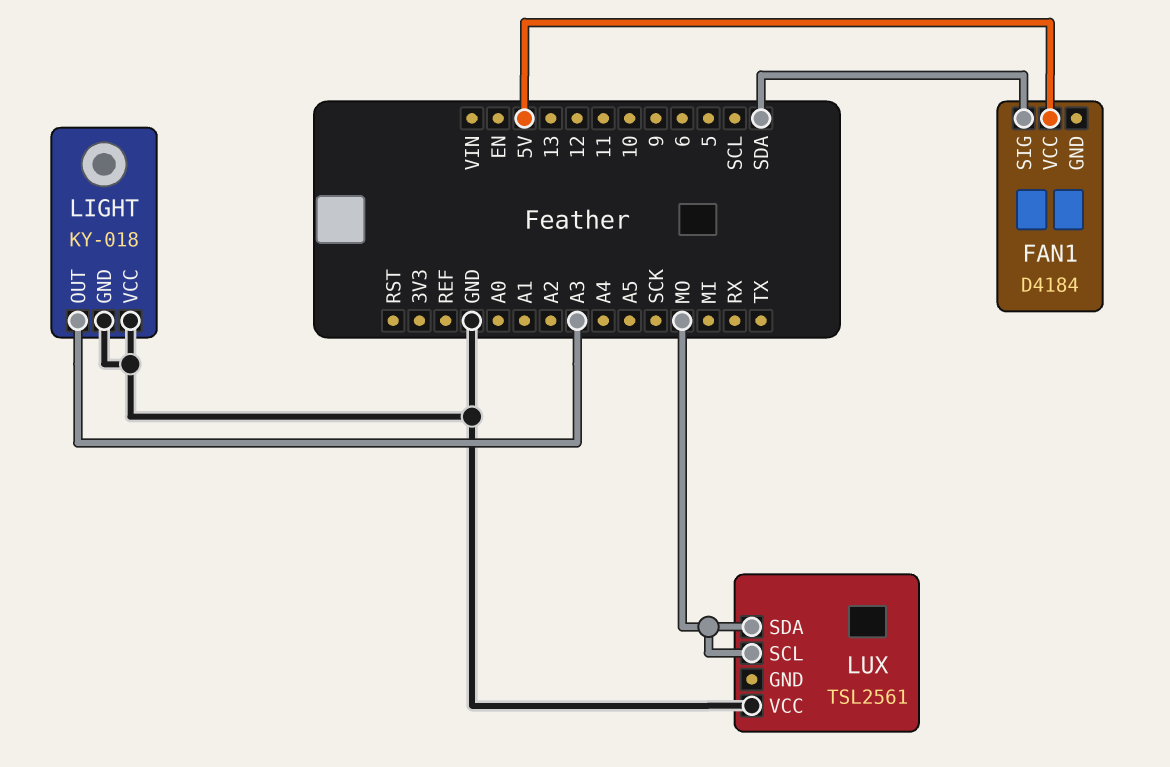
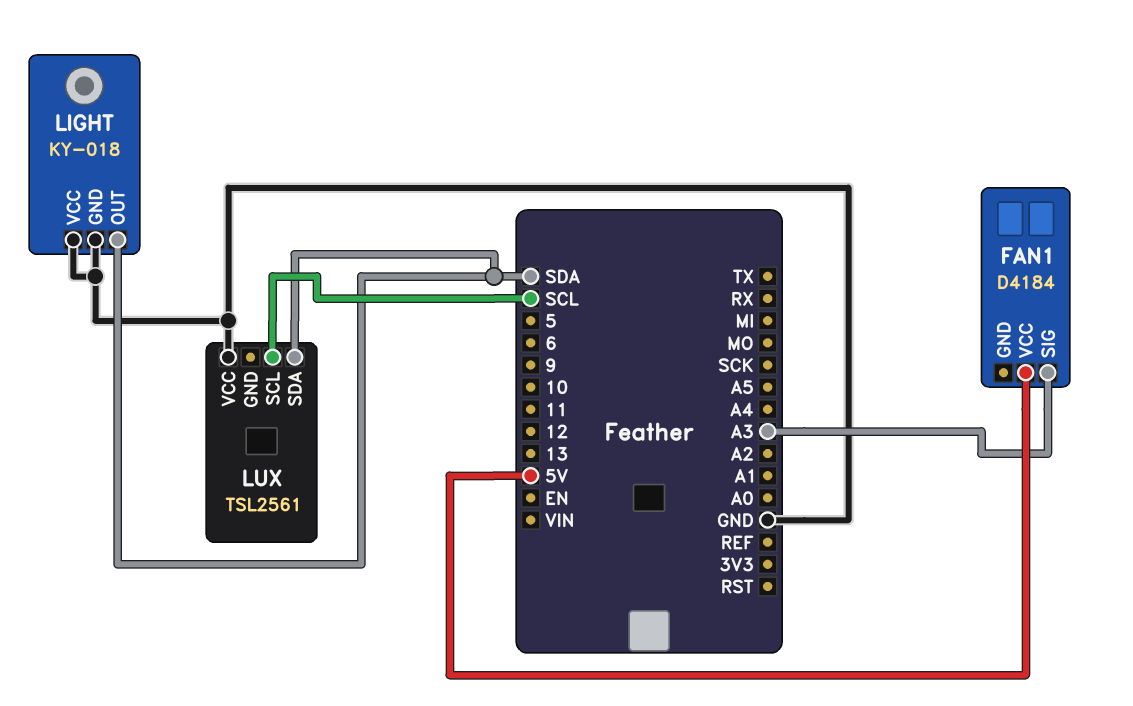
FAN1 pin SIG: SDA -> A3
LIGHT pin OUT: A3 -> SDA
LUX pin SCL: MO -> SCL
LUX pin SDA: MO -> SDA

